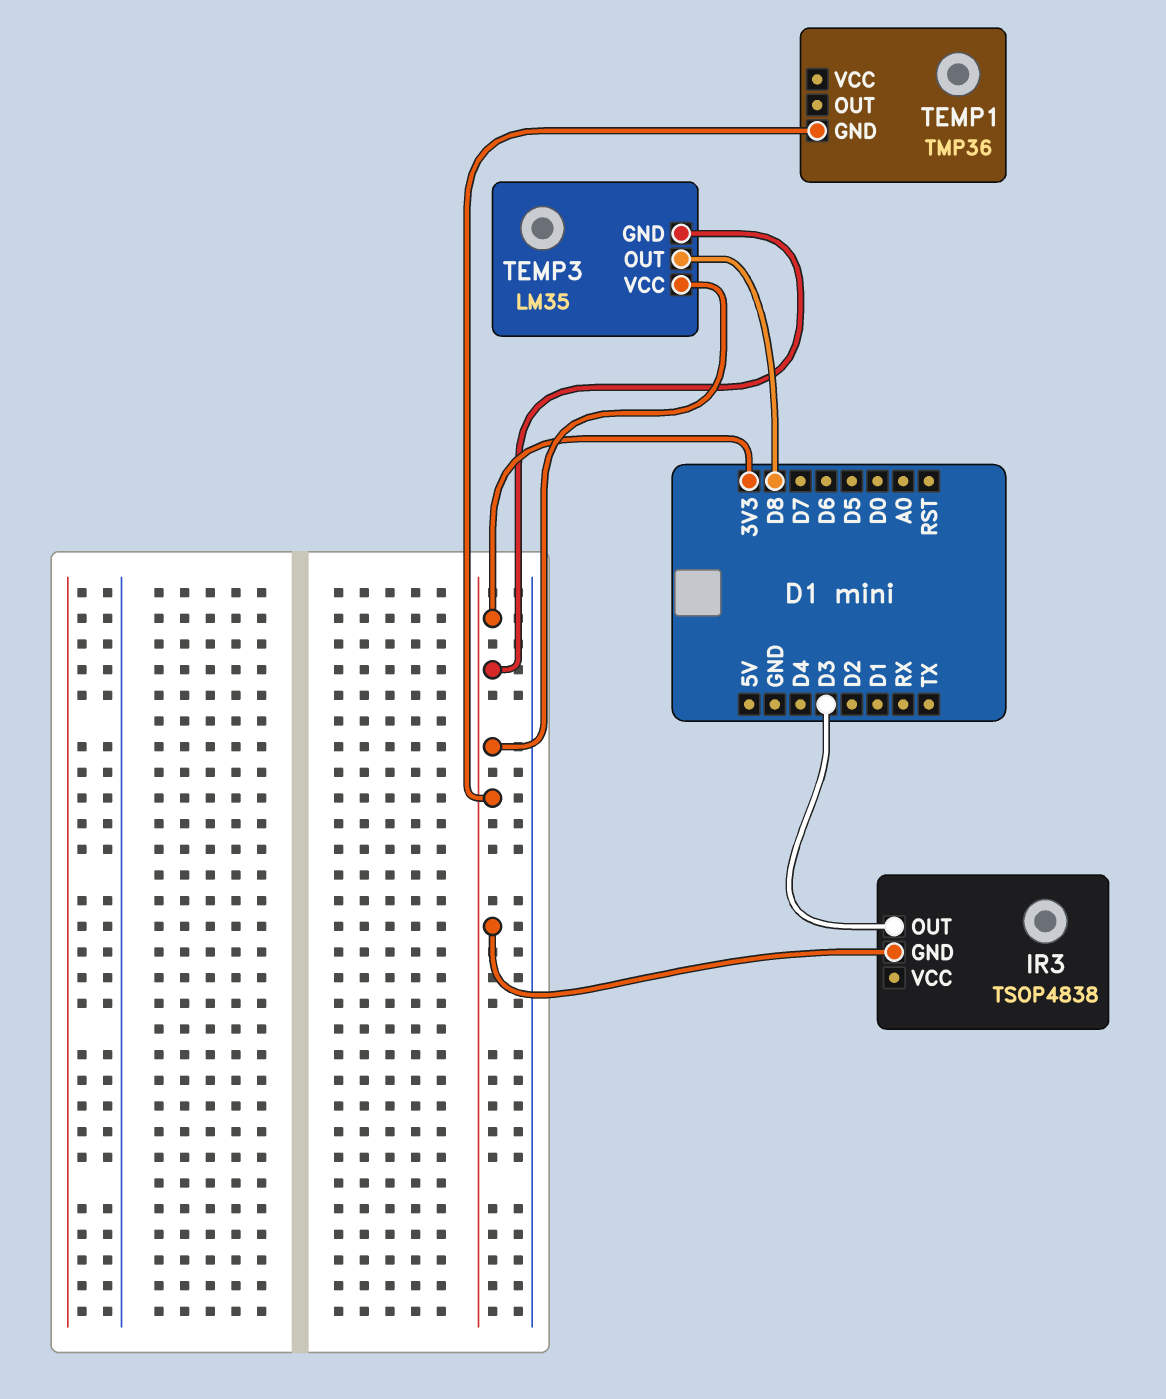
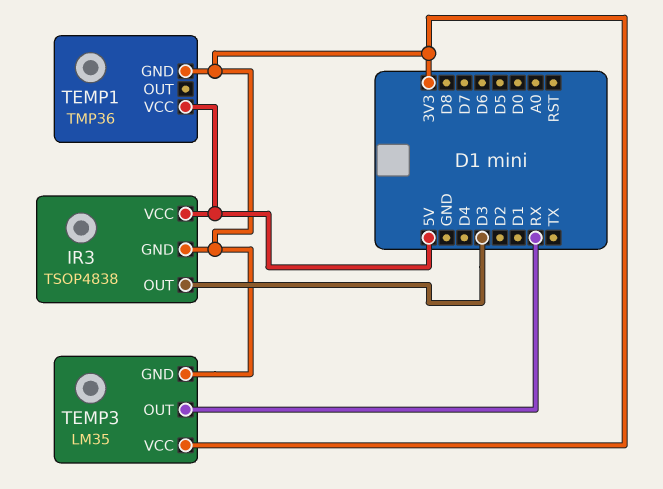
IR3 pin VCC: none -> 5V
TEMP1 pin VCC: none -> 5V
TEMP3 pin OUT: D8 -> RX

